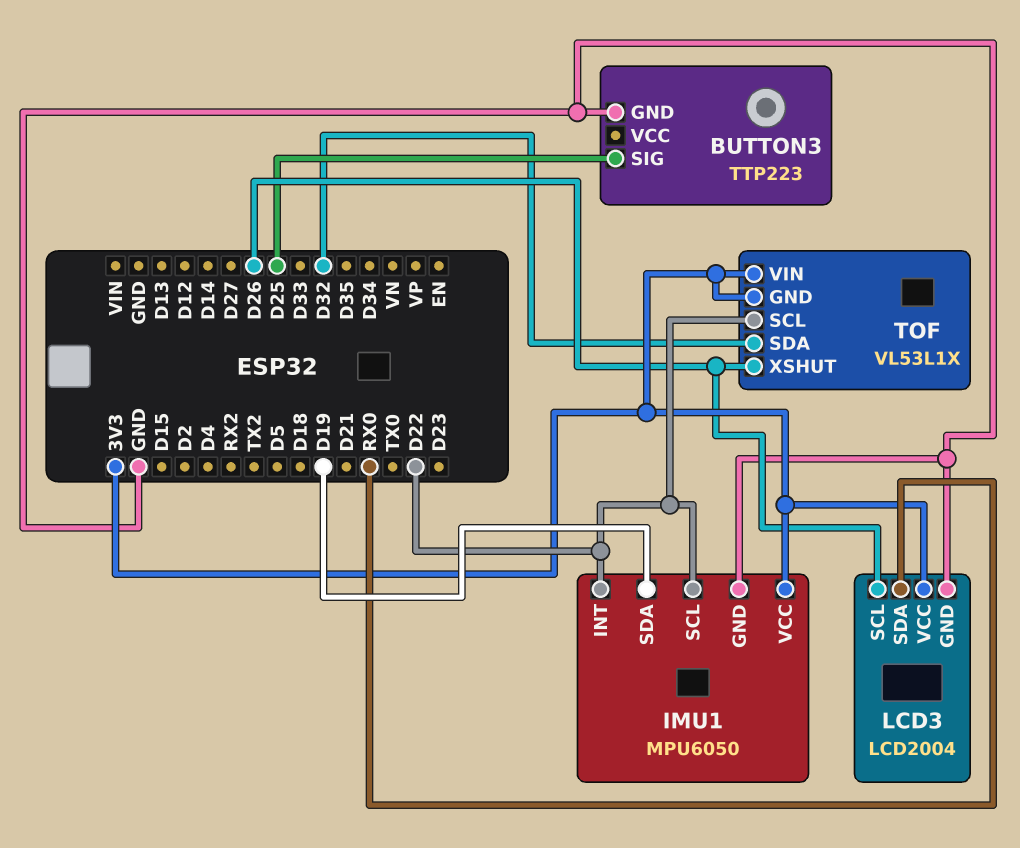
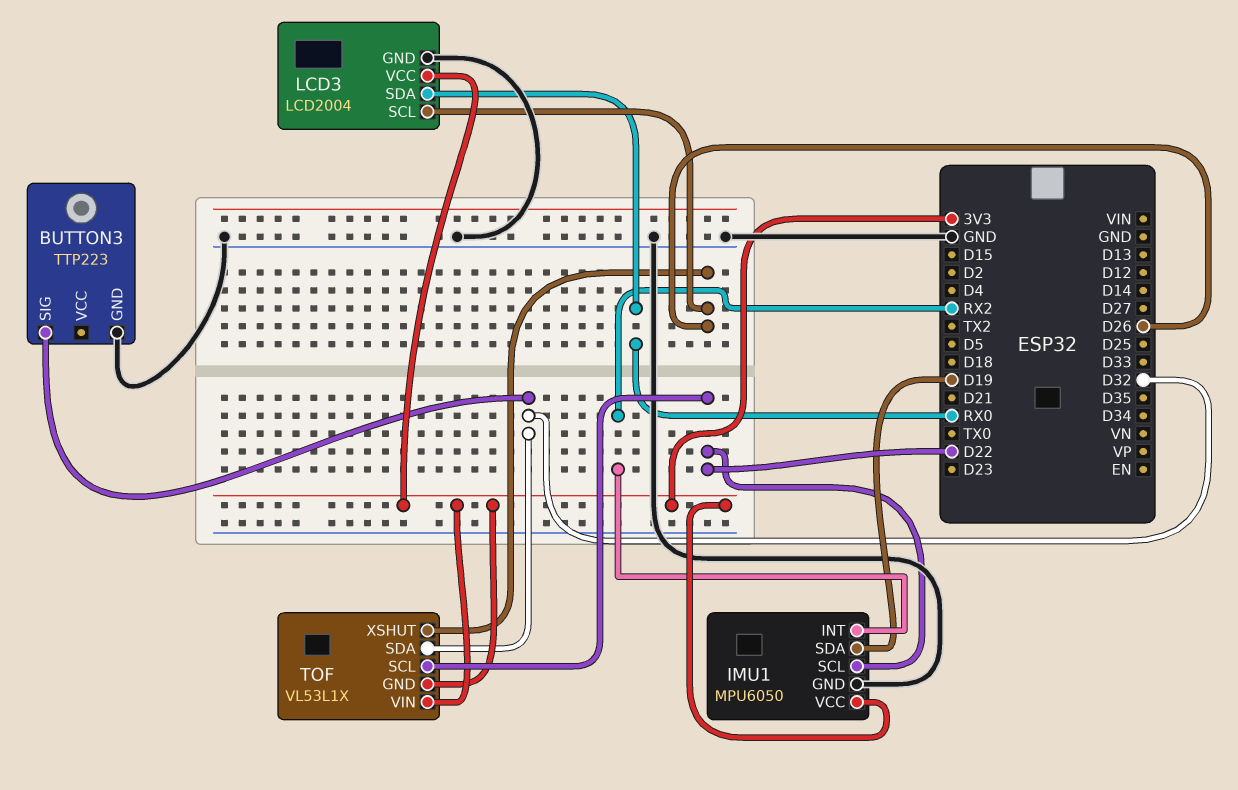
BUTTON3 pin SIG: D25 -> D32
IMU1 pin INT: D22 -> RX2

